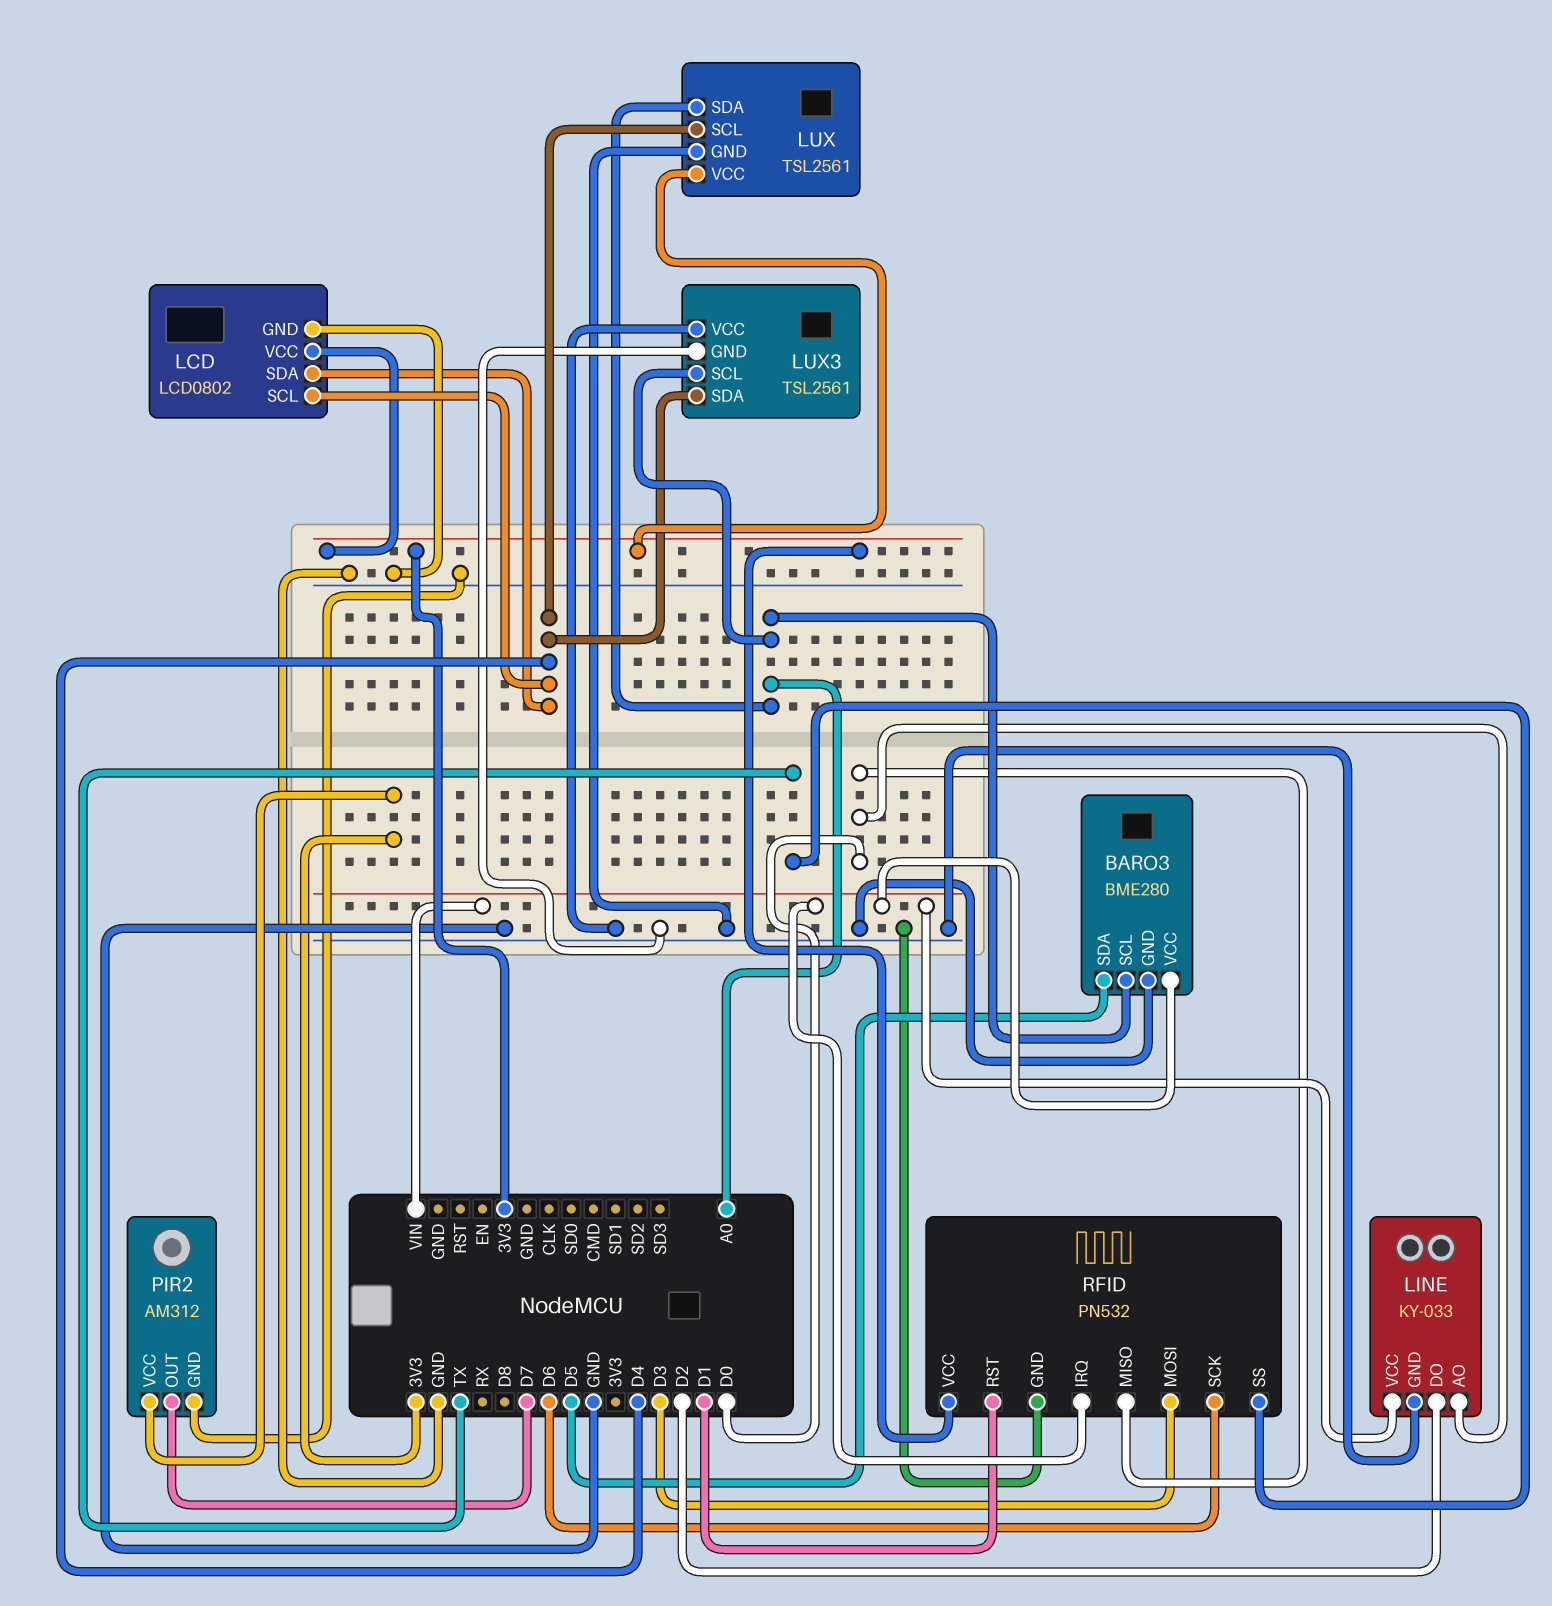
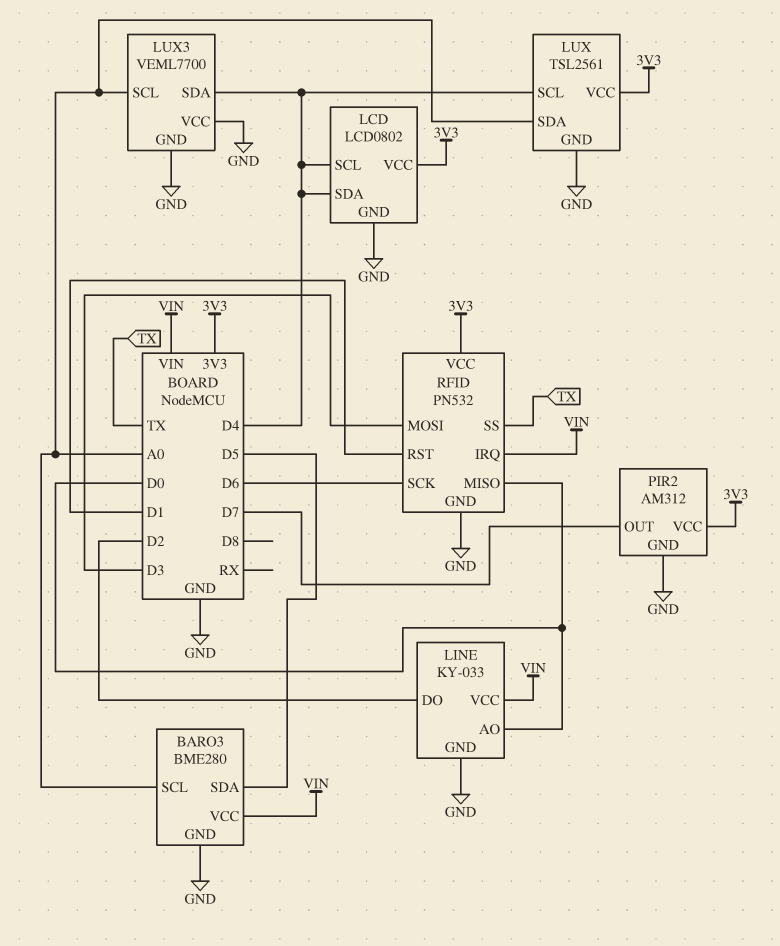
LUX3: TSL2561 -> VEML7700

